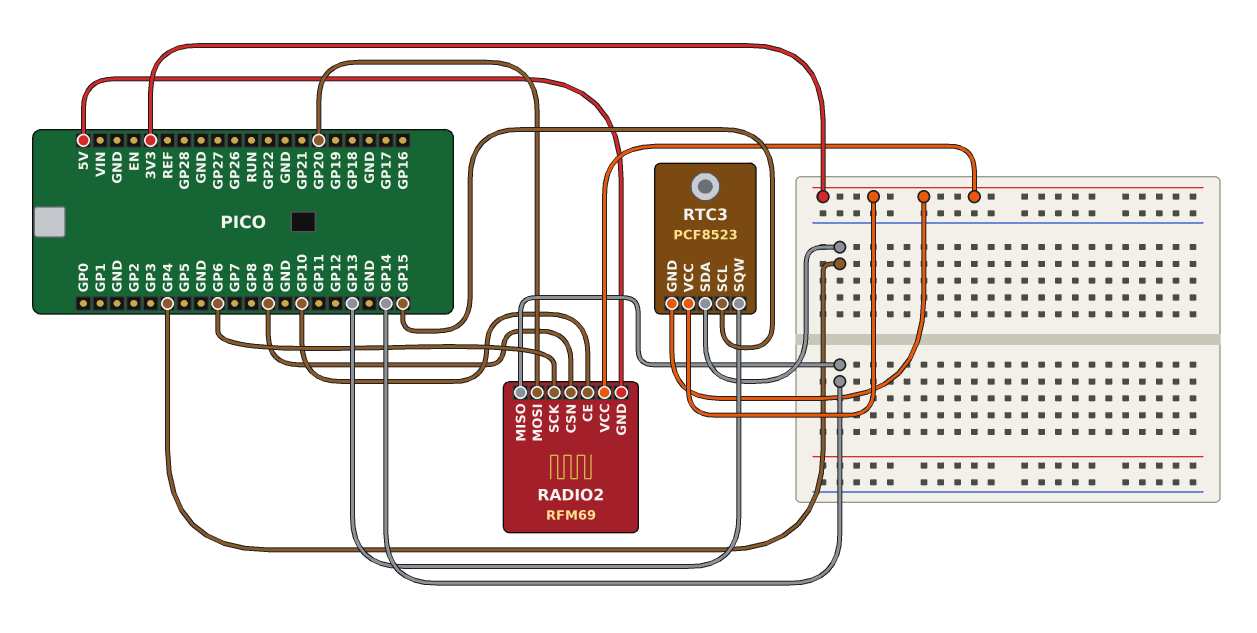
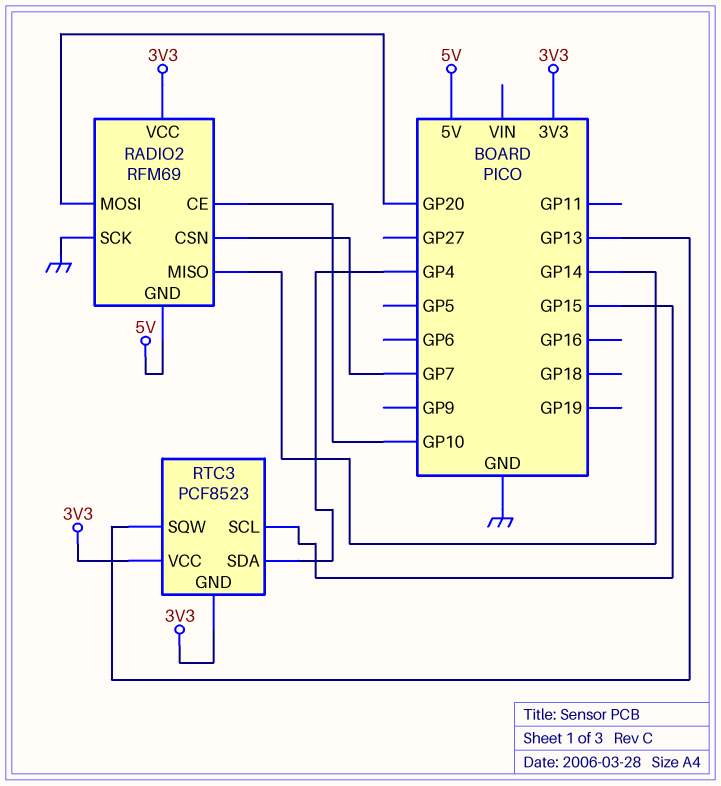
RADIO2 pin CSN: GP9 -> GP7
RADIO2 pin SCK: GP6 -> GND

